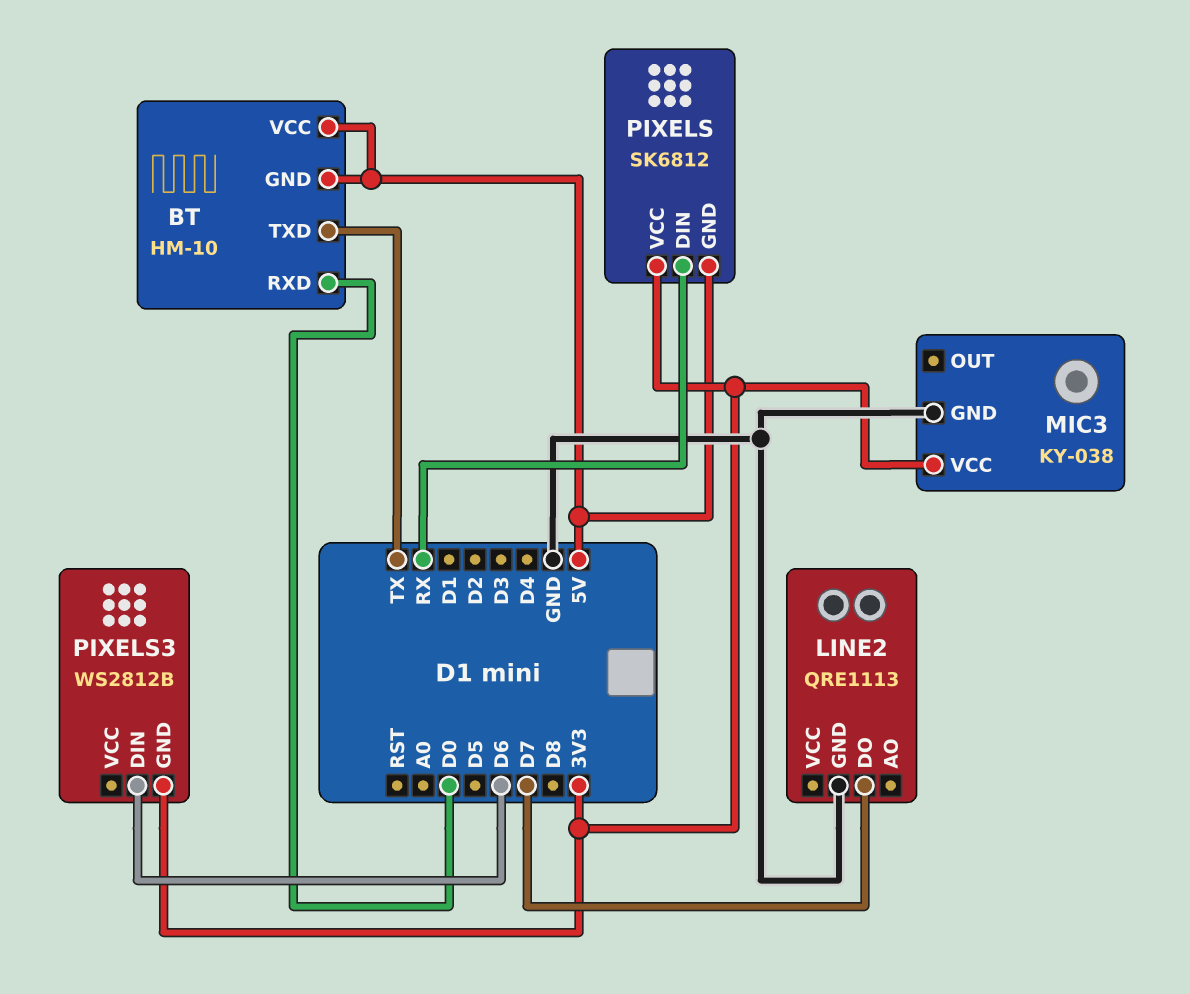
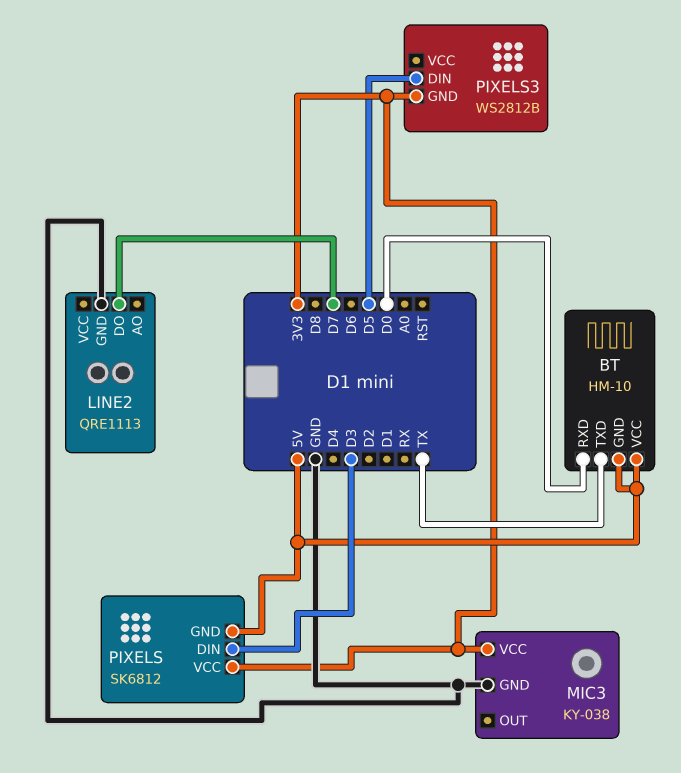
PIXELS pin DIN: RX -> D3
PIXELS3 pin DIN: D6 -> D5

